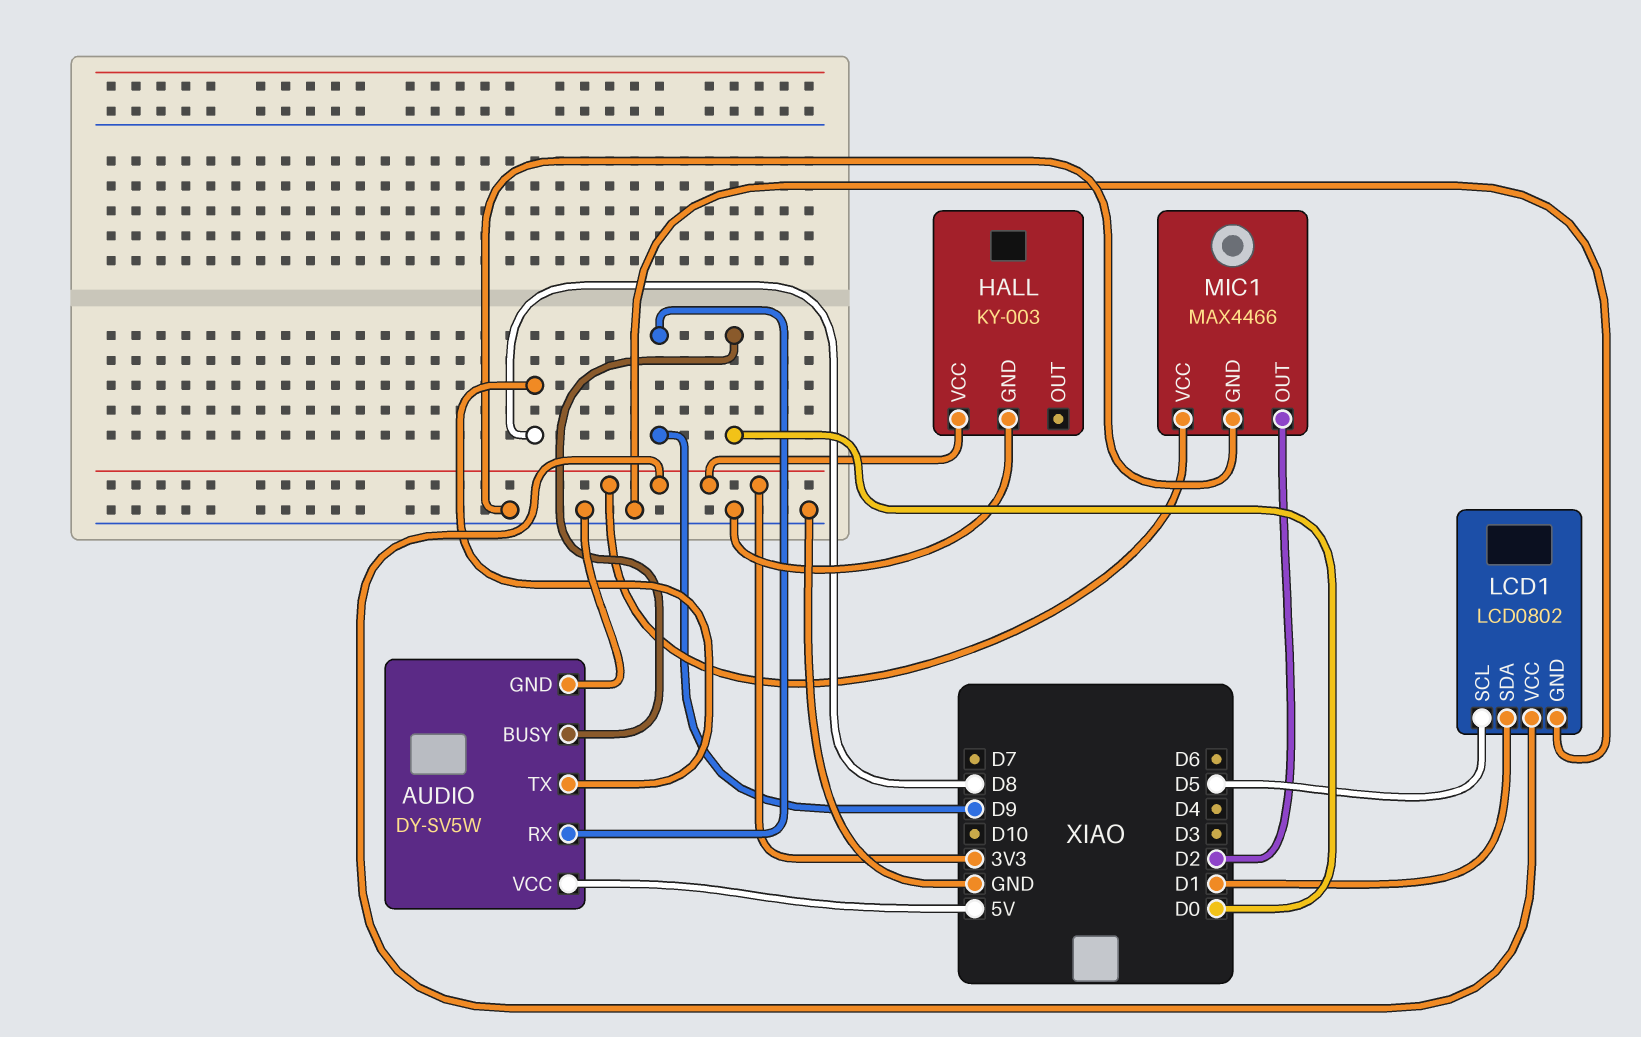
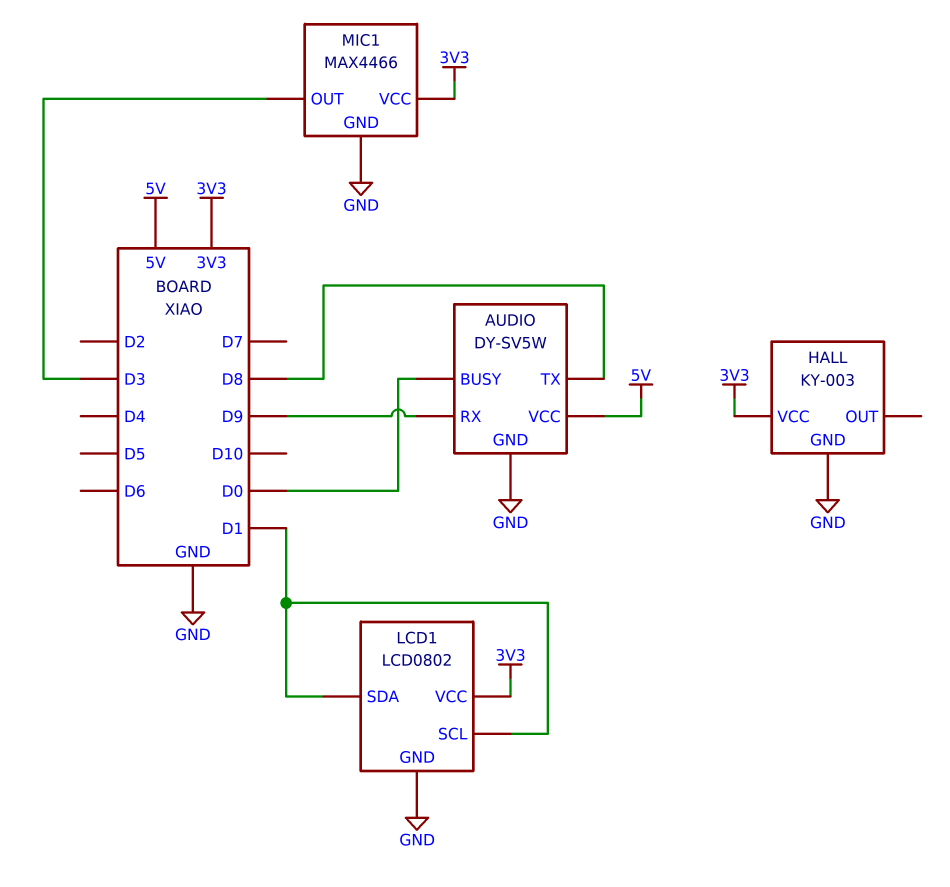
LCD1 pin SCL: D5 -> D1
MIC1 pin OUT: D2 -> D3

